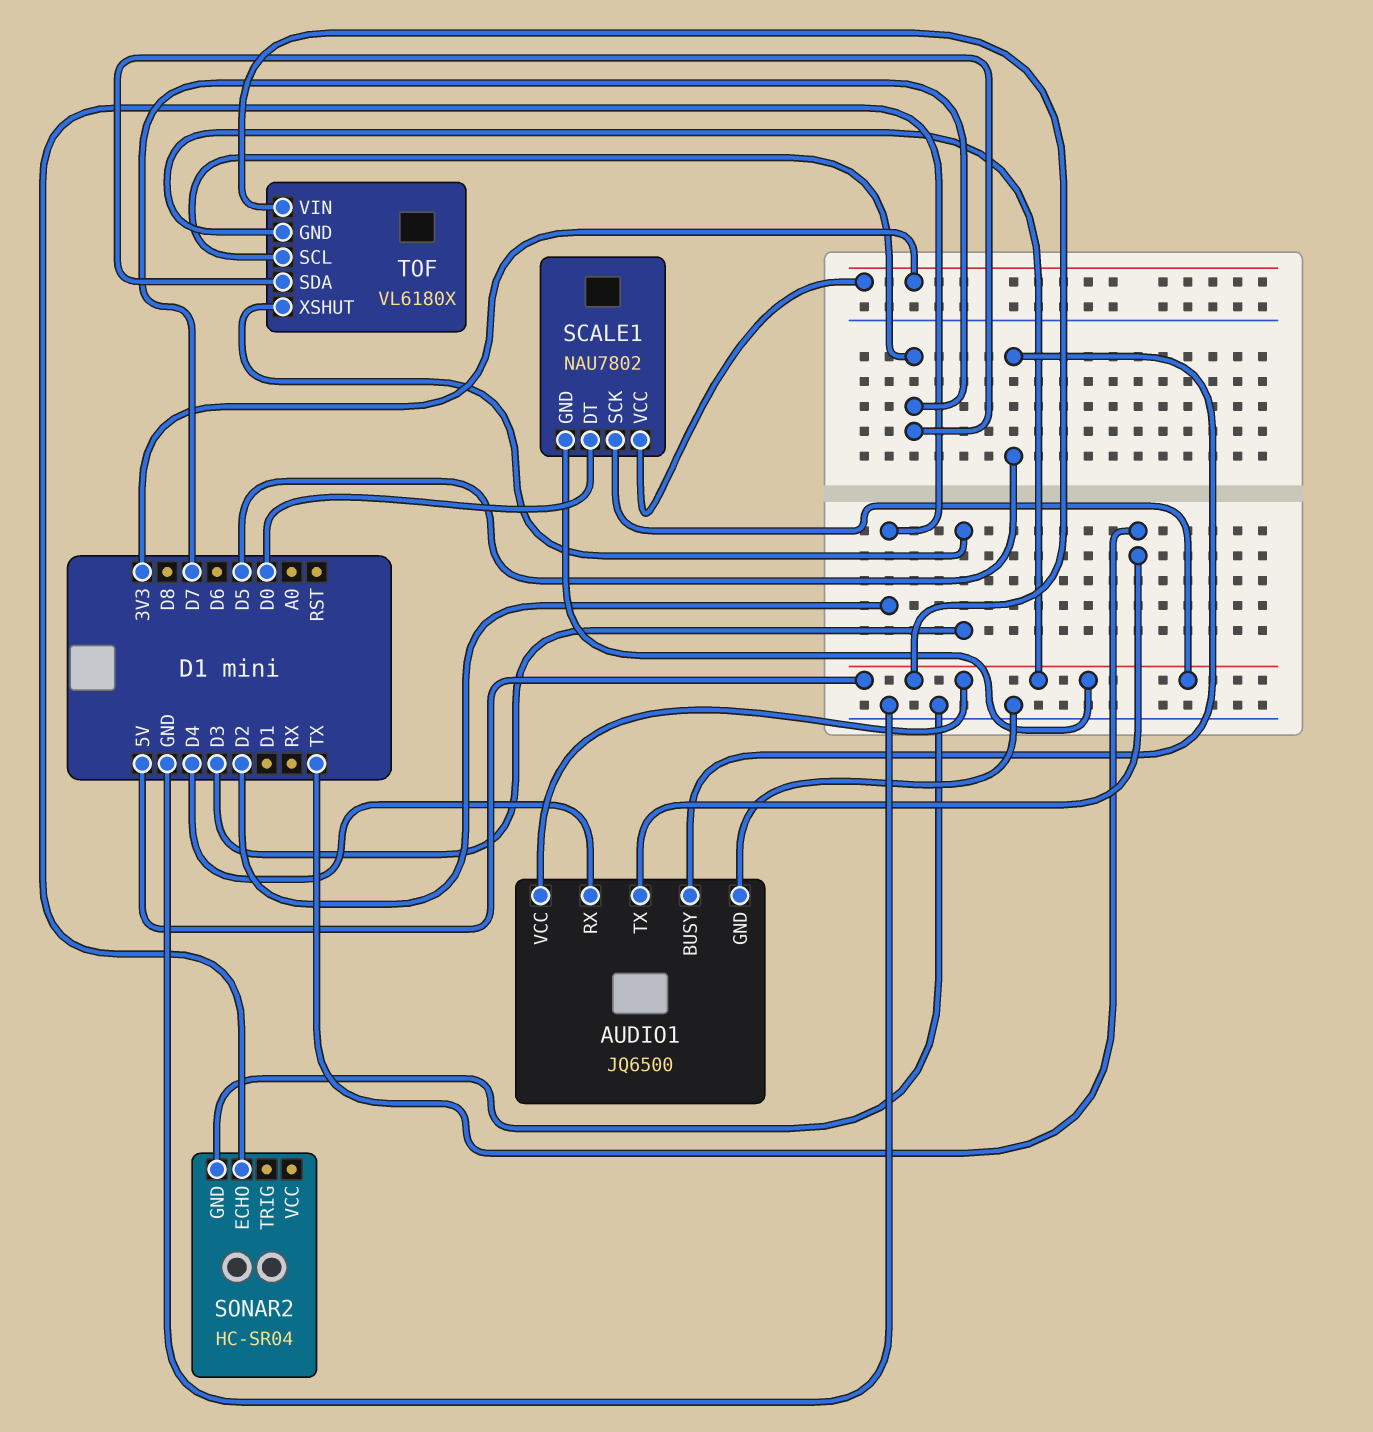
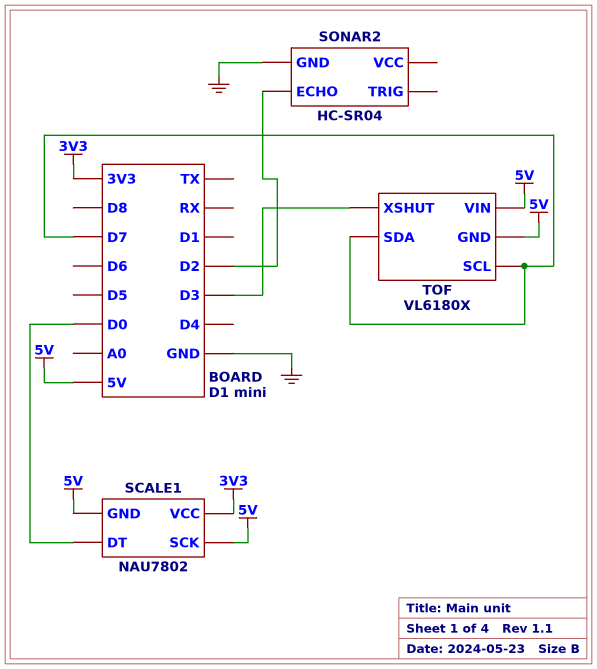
AUDIO1: JQ6500 -> none
AUDIO1 pin BUSY: D5 -> none
AUDIO1 pin GND: GND -> none
AUDIO1 pin RX: D4 -> none
AUDIO1 pin TX: TX -> none
AUDIO1 pin VCC: 5V -> none

